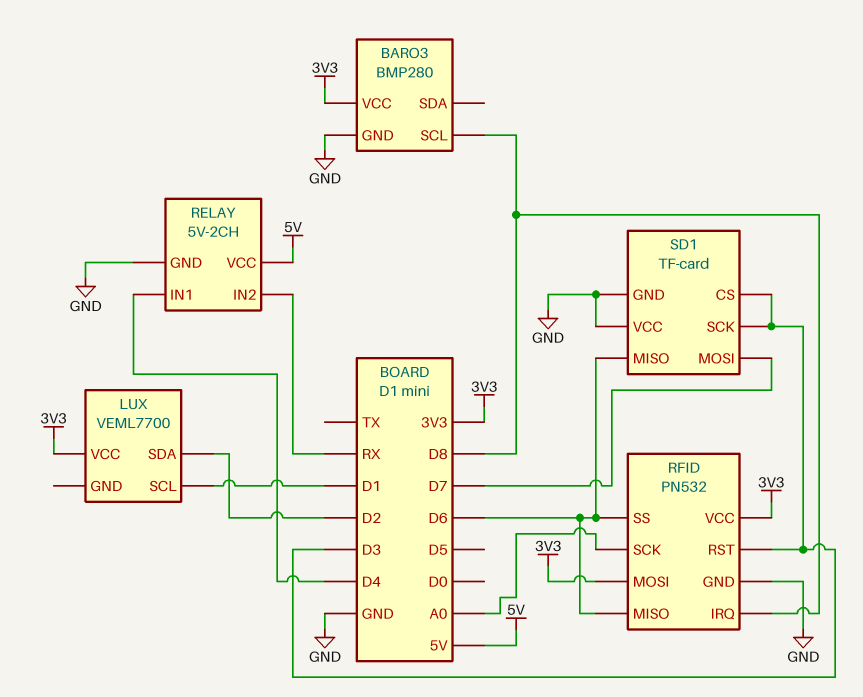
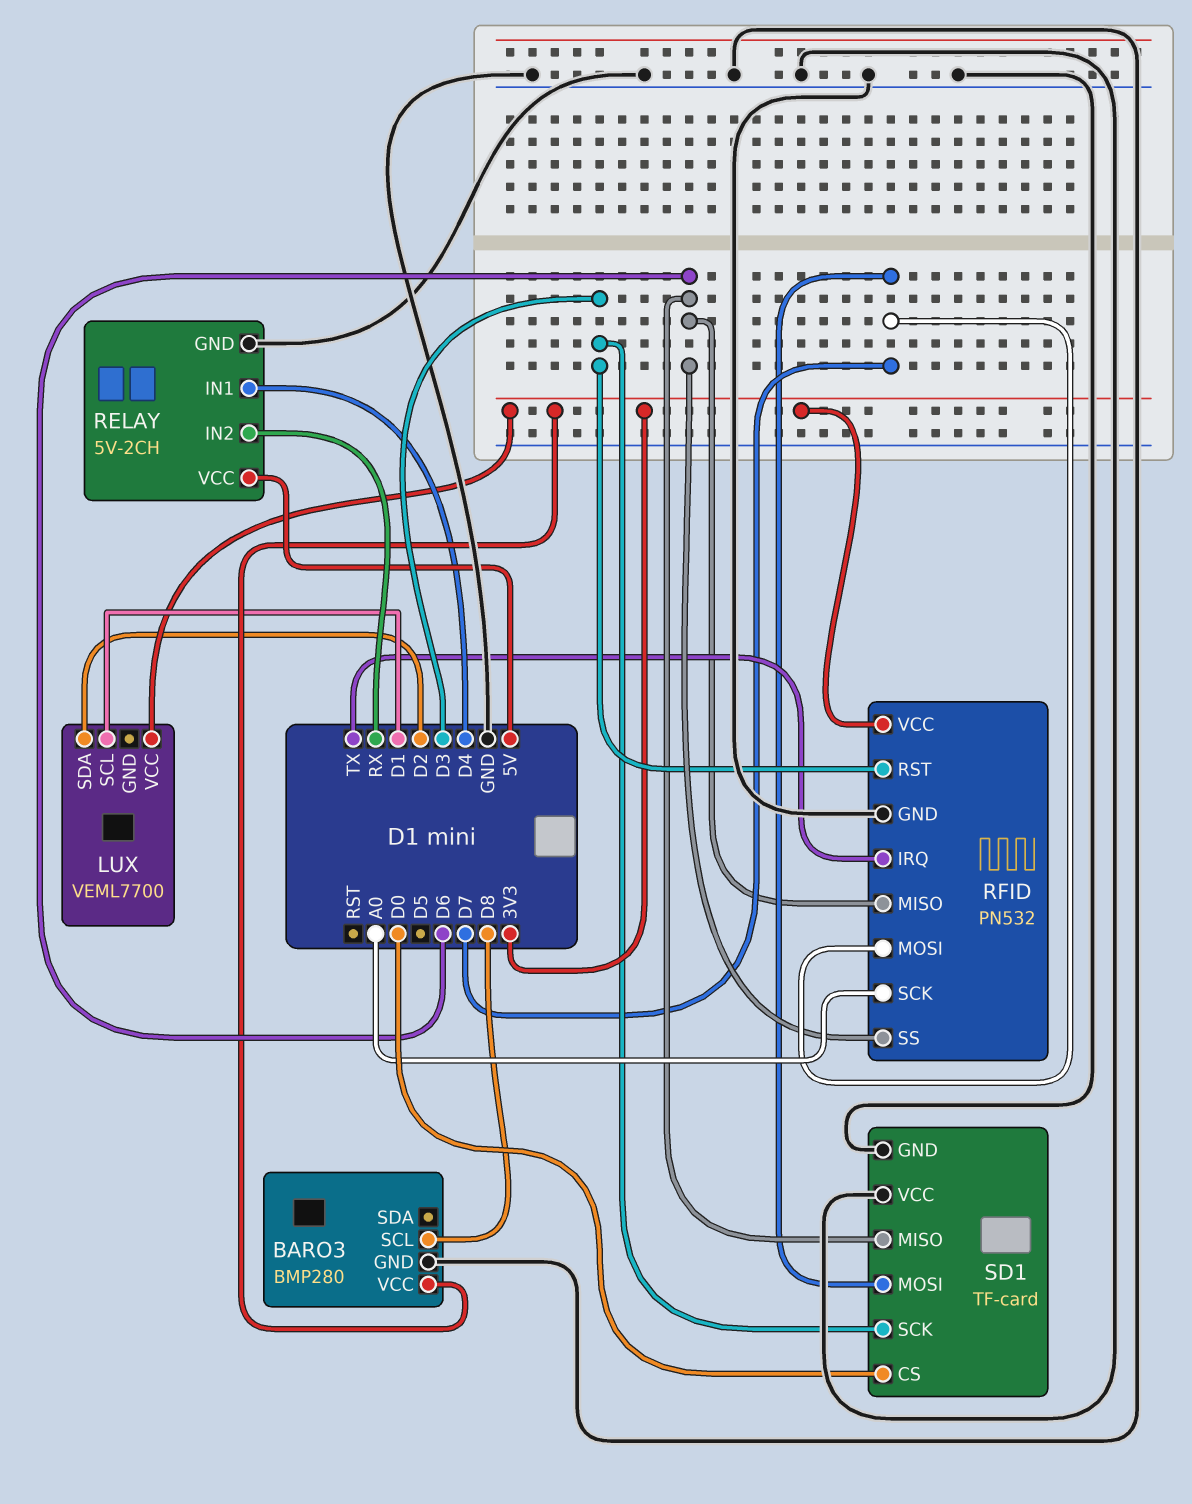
RFID pin IRQ: D8 -> TX
RFID pin MOSI: 3V3 -> D7
SD1 pin CS: D3 -> D0

